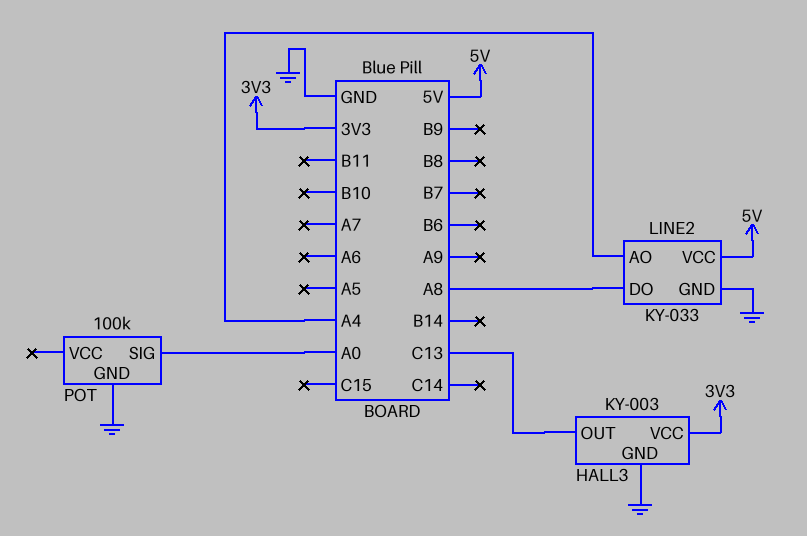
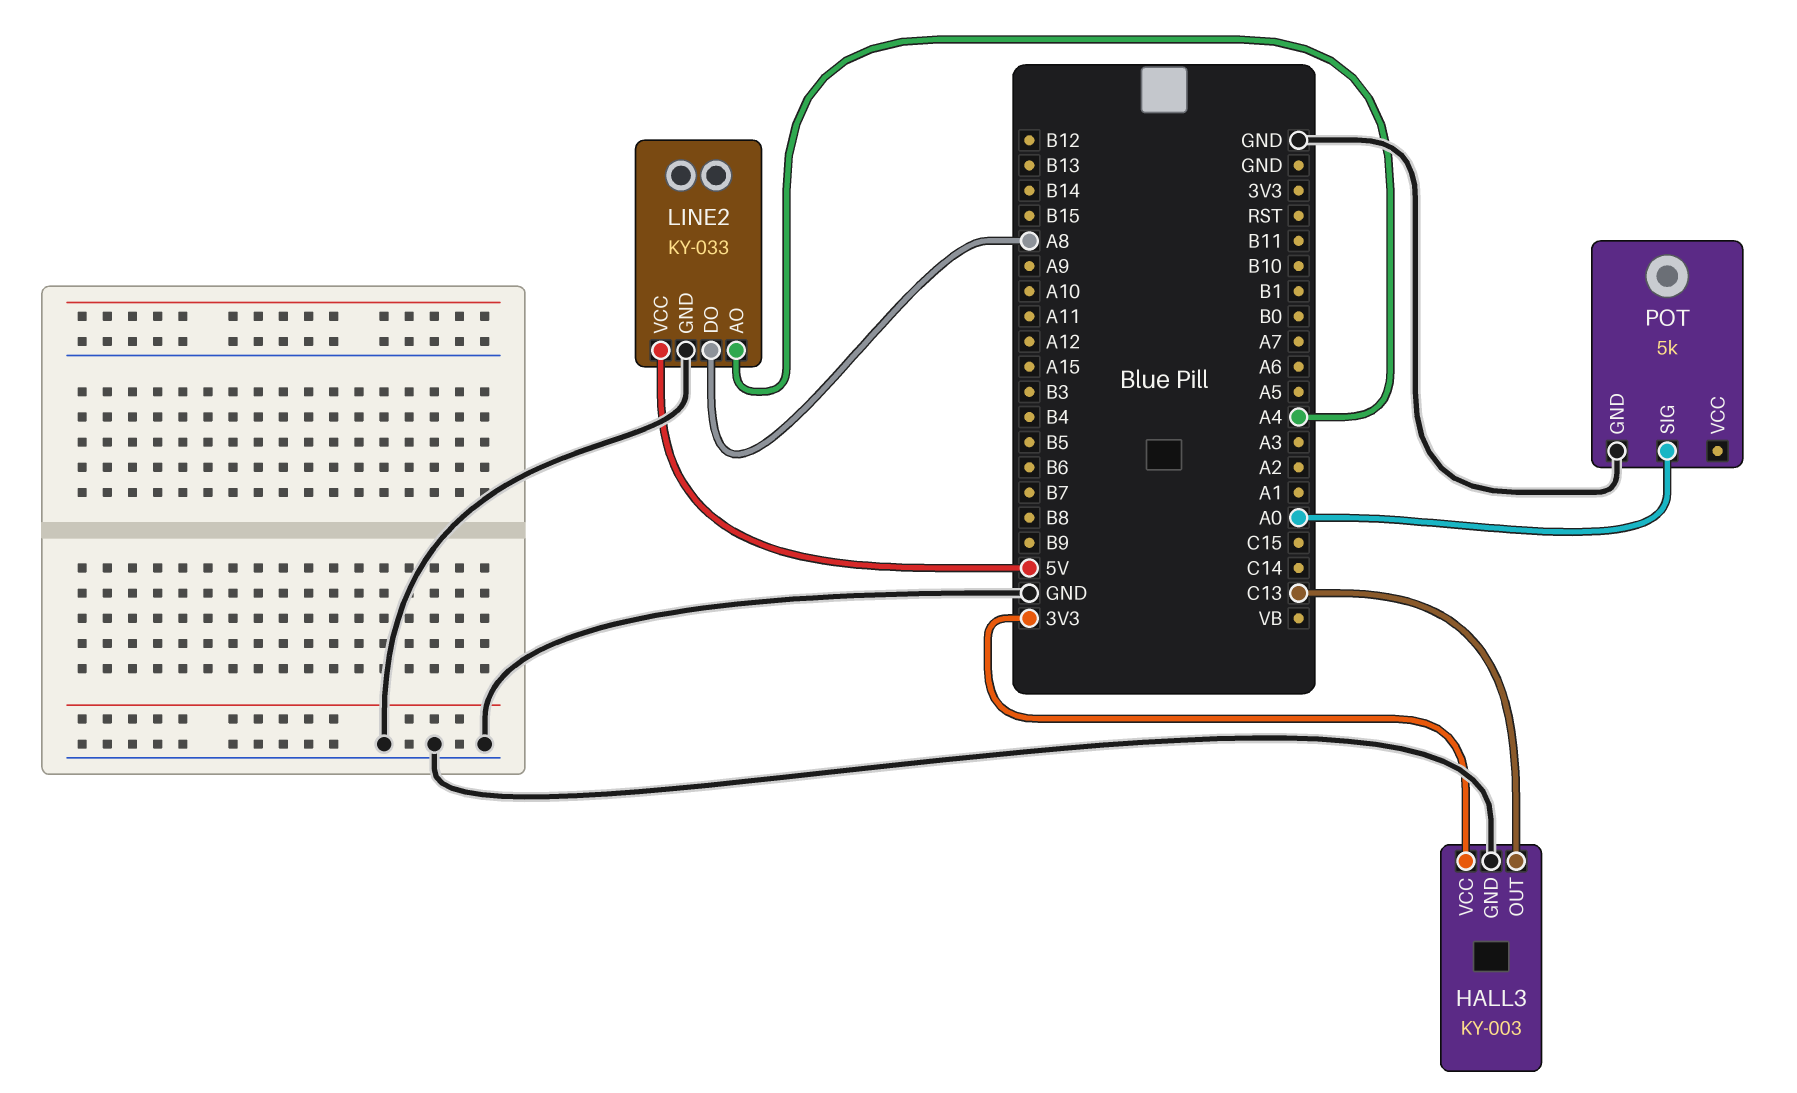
POT: 100k -> 5k

